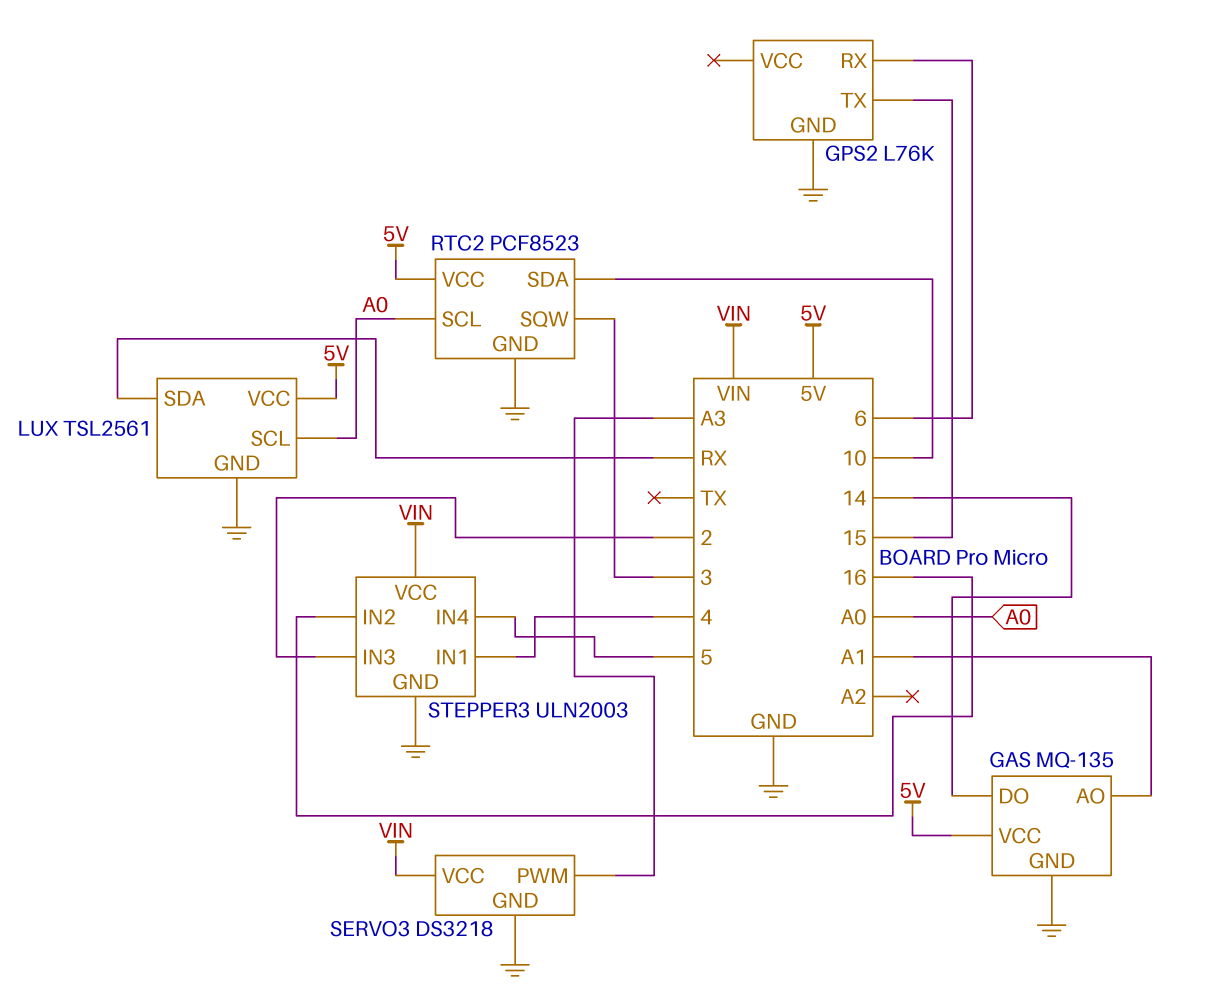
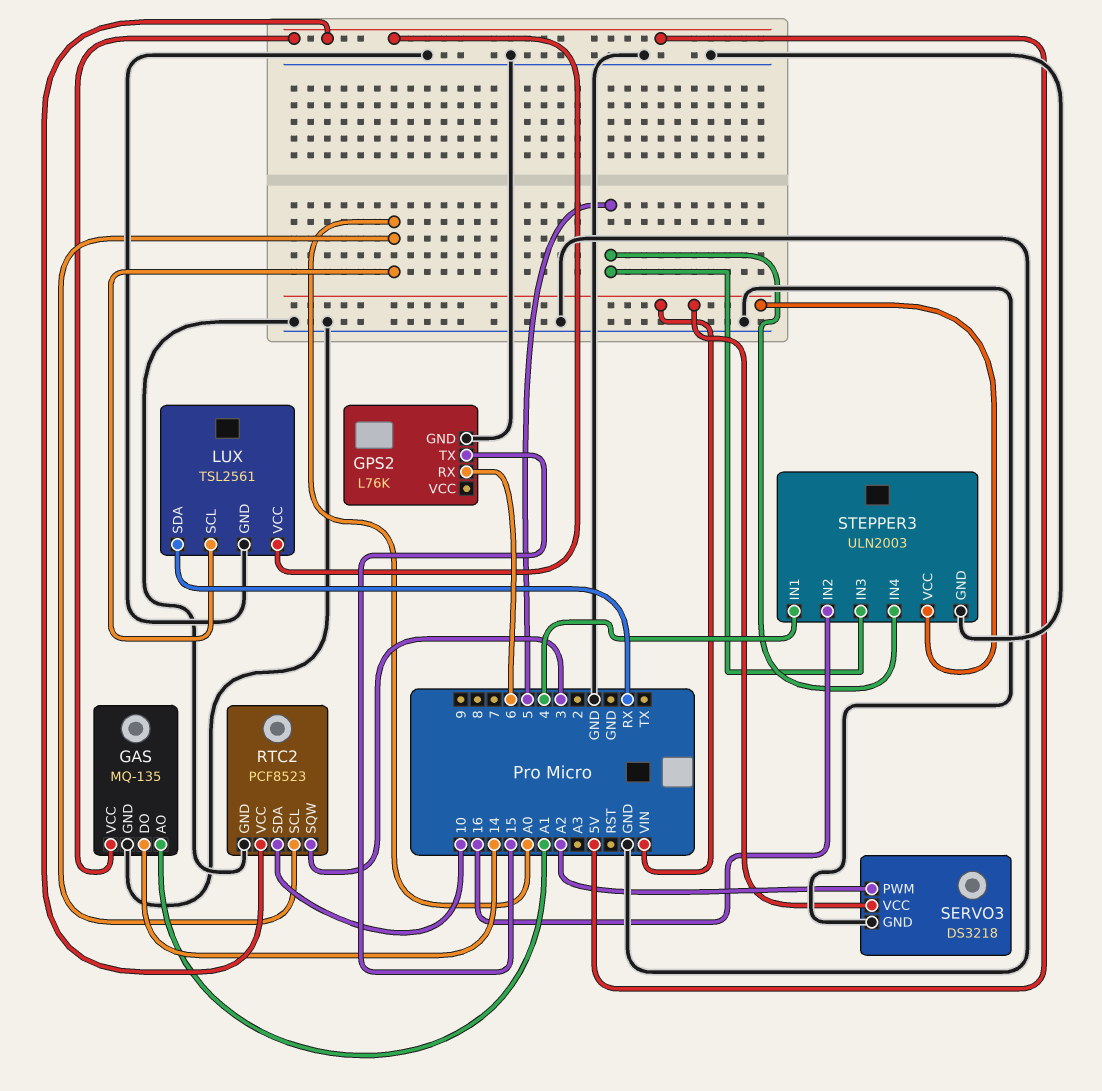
SERVO3 pin PWM: A3 -> A2
STEPPER3 pin IN3: 2 -> 5

